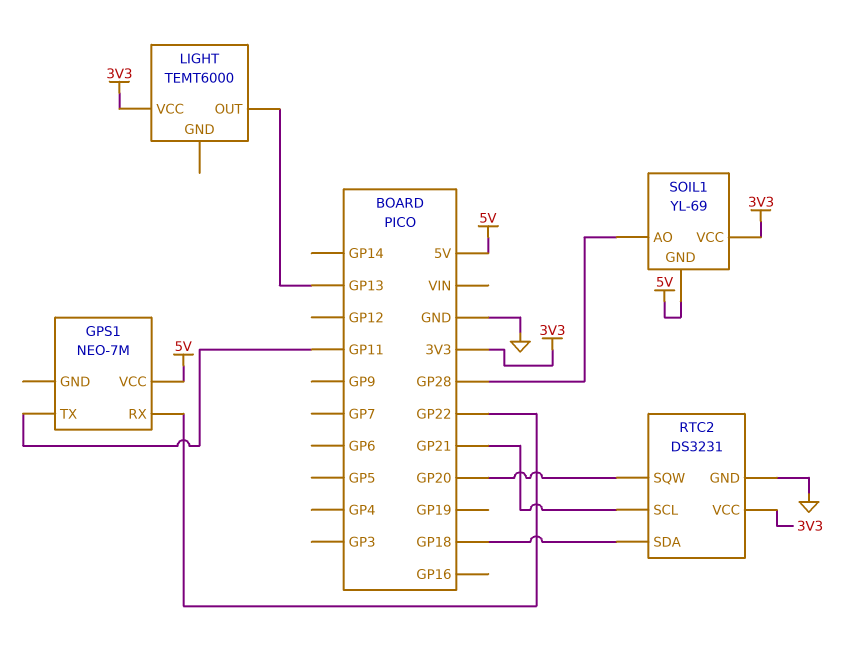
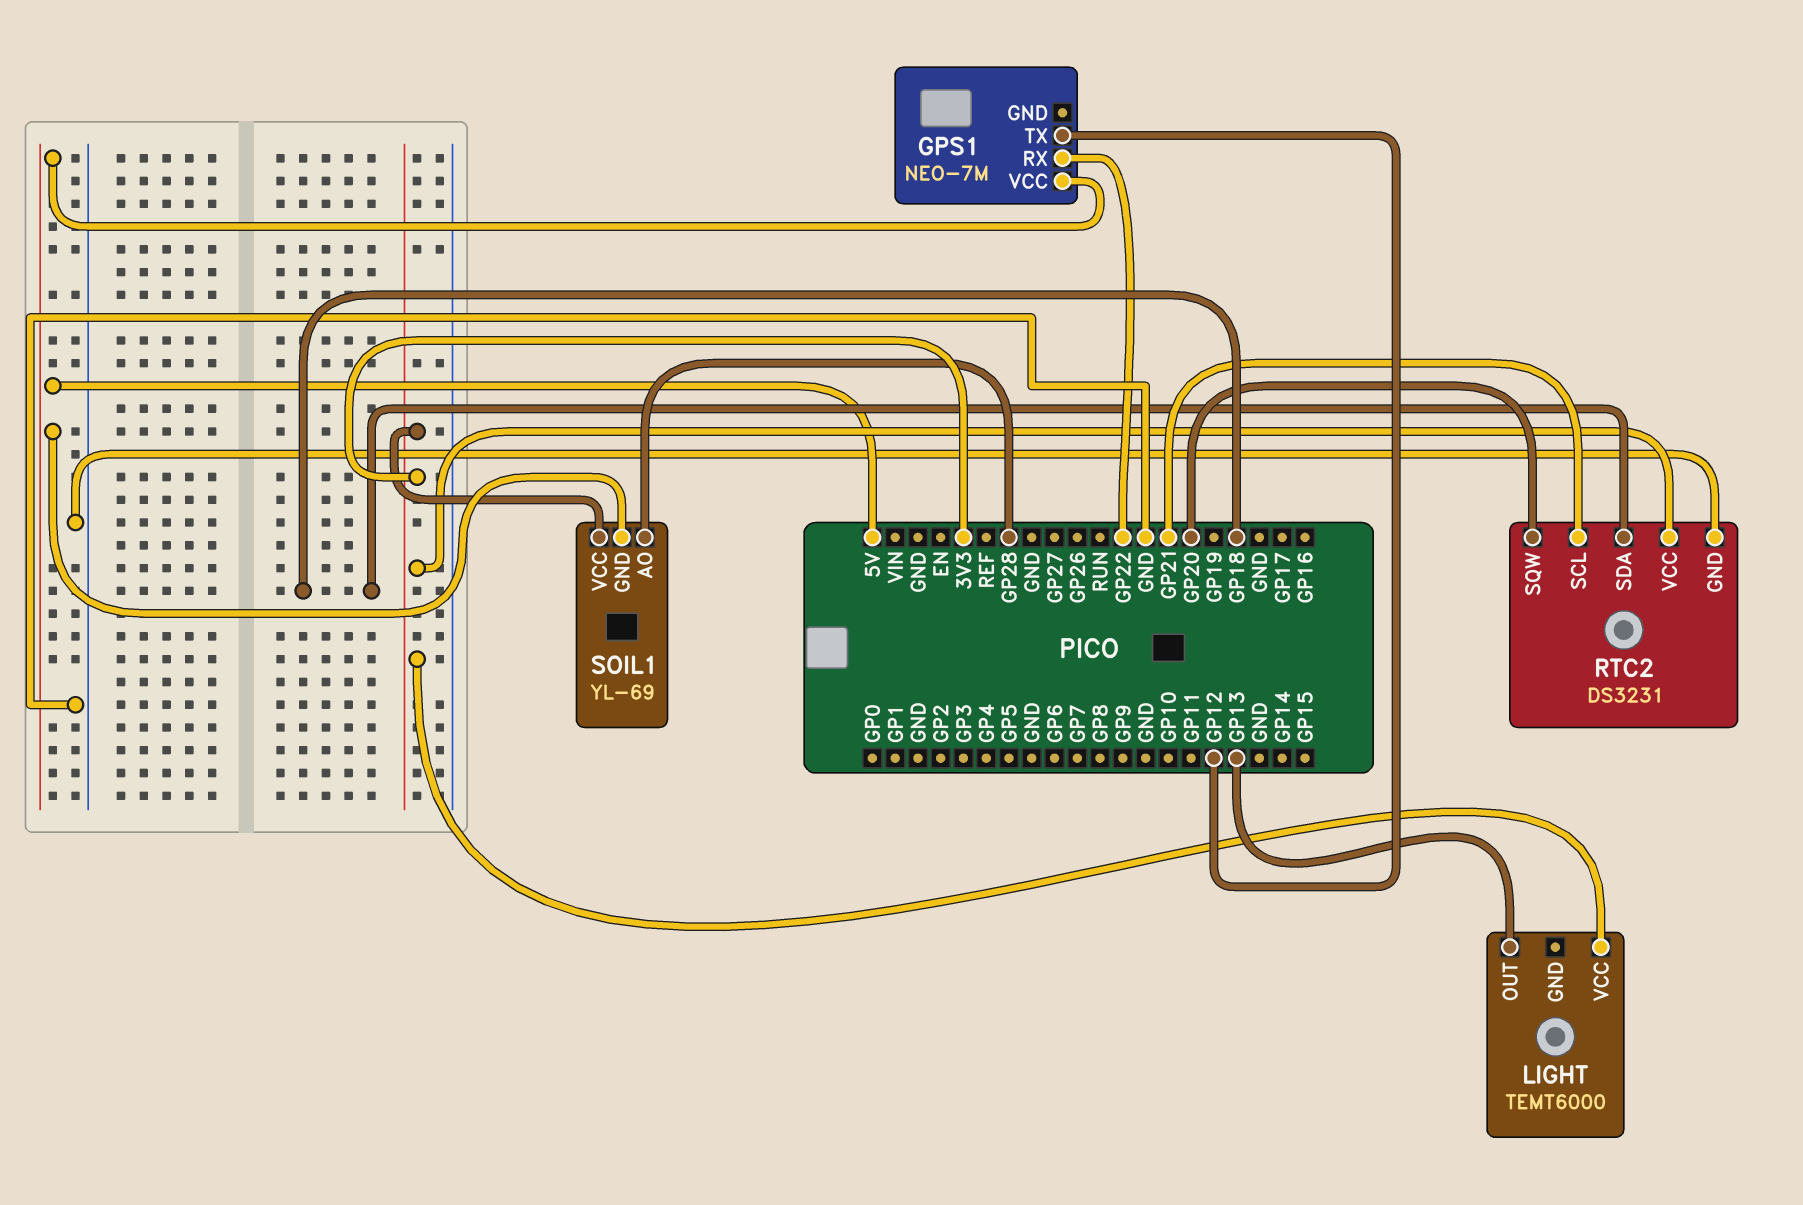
GPS1 pin TX: GP11 -> GP12

